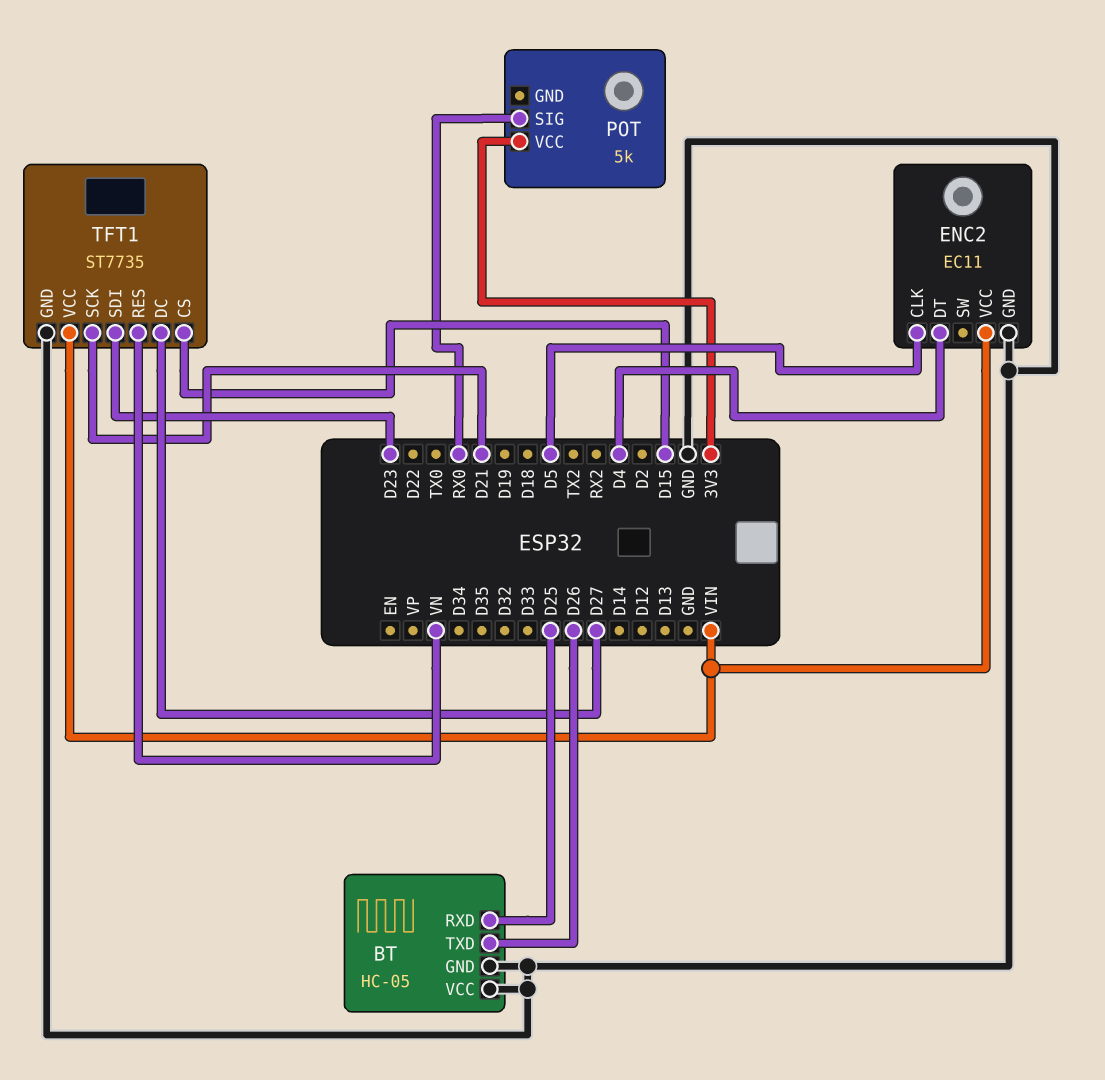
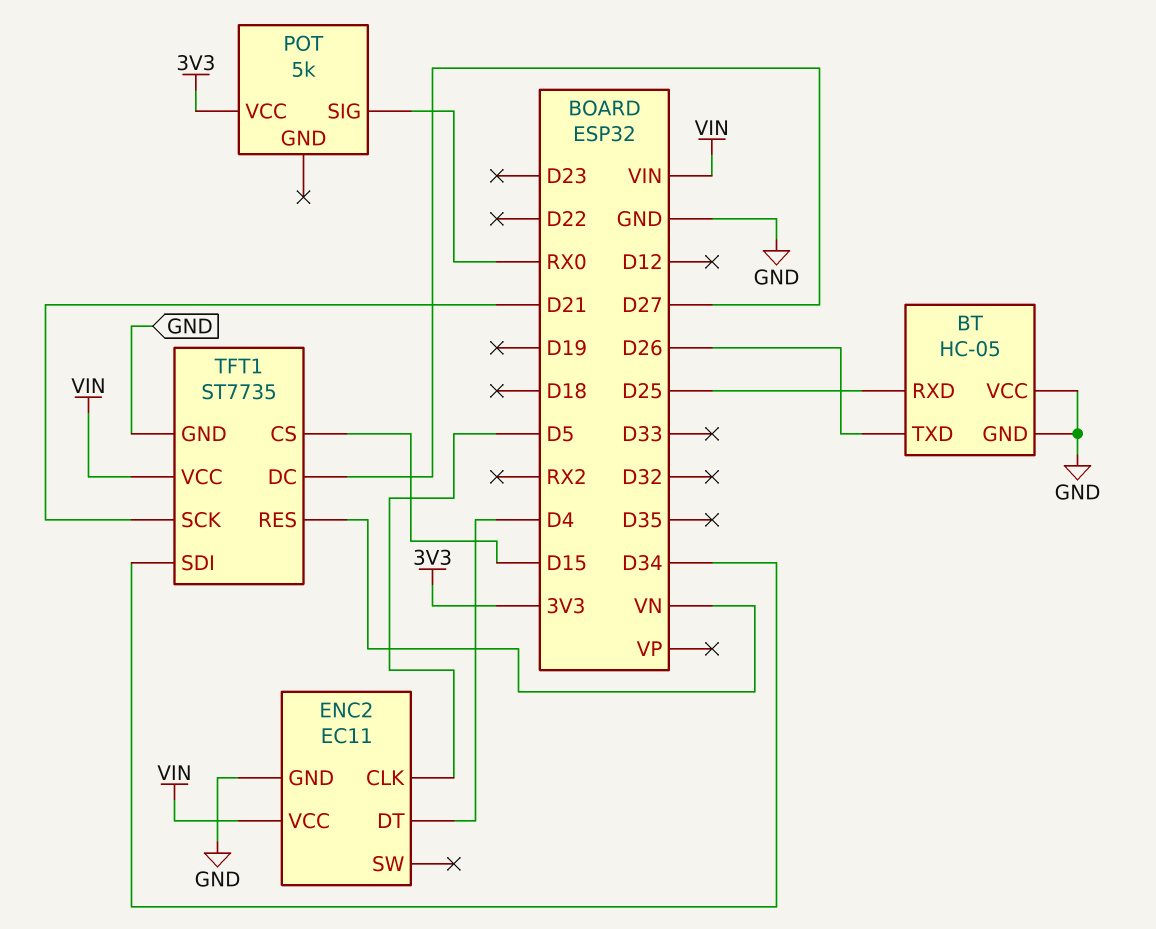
TFT1 pin SDI: D23 -> D34

